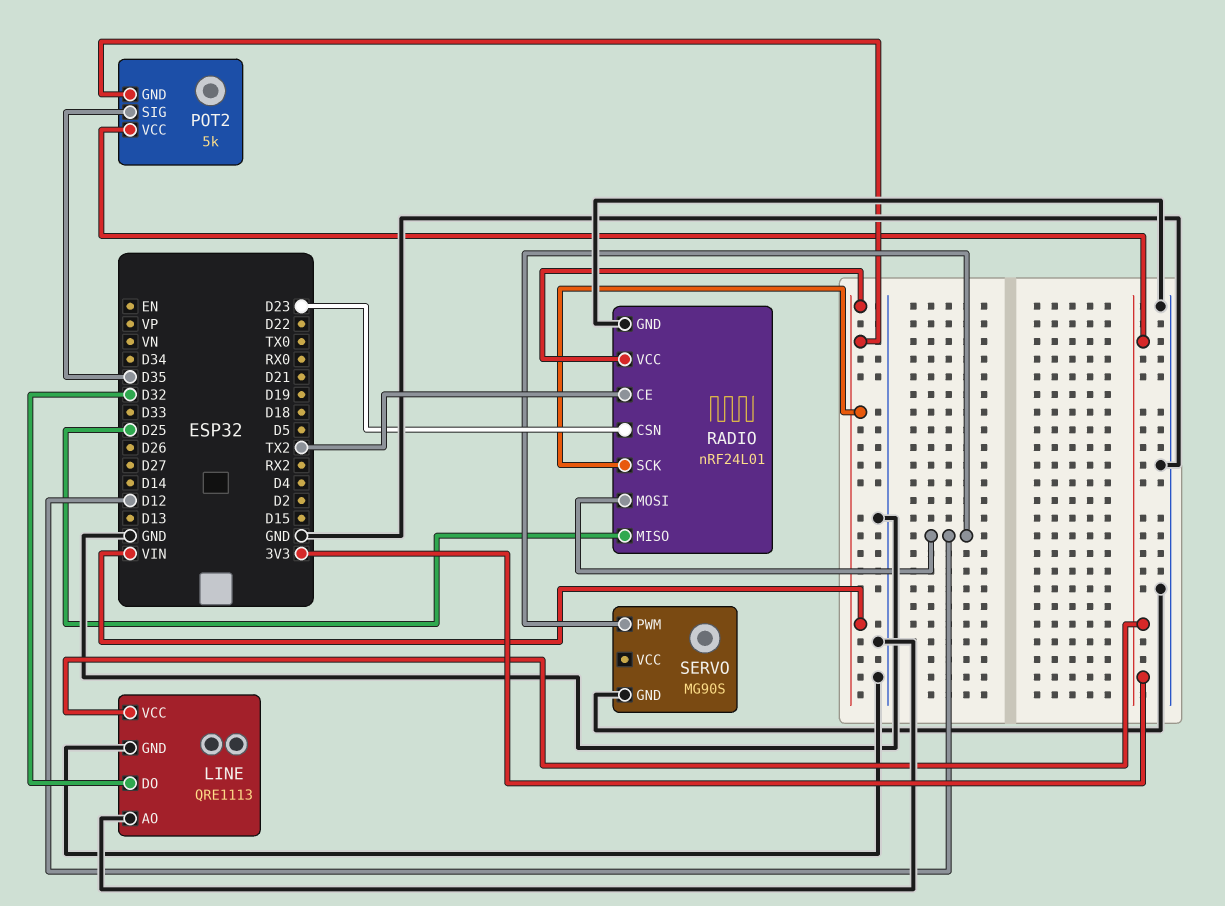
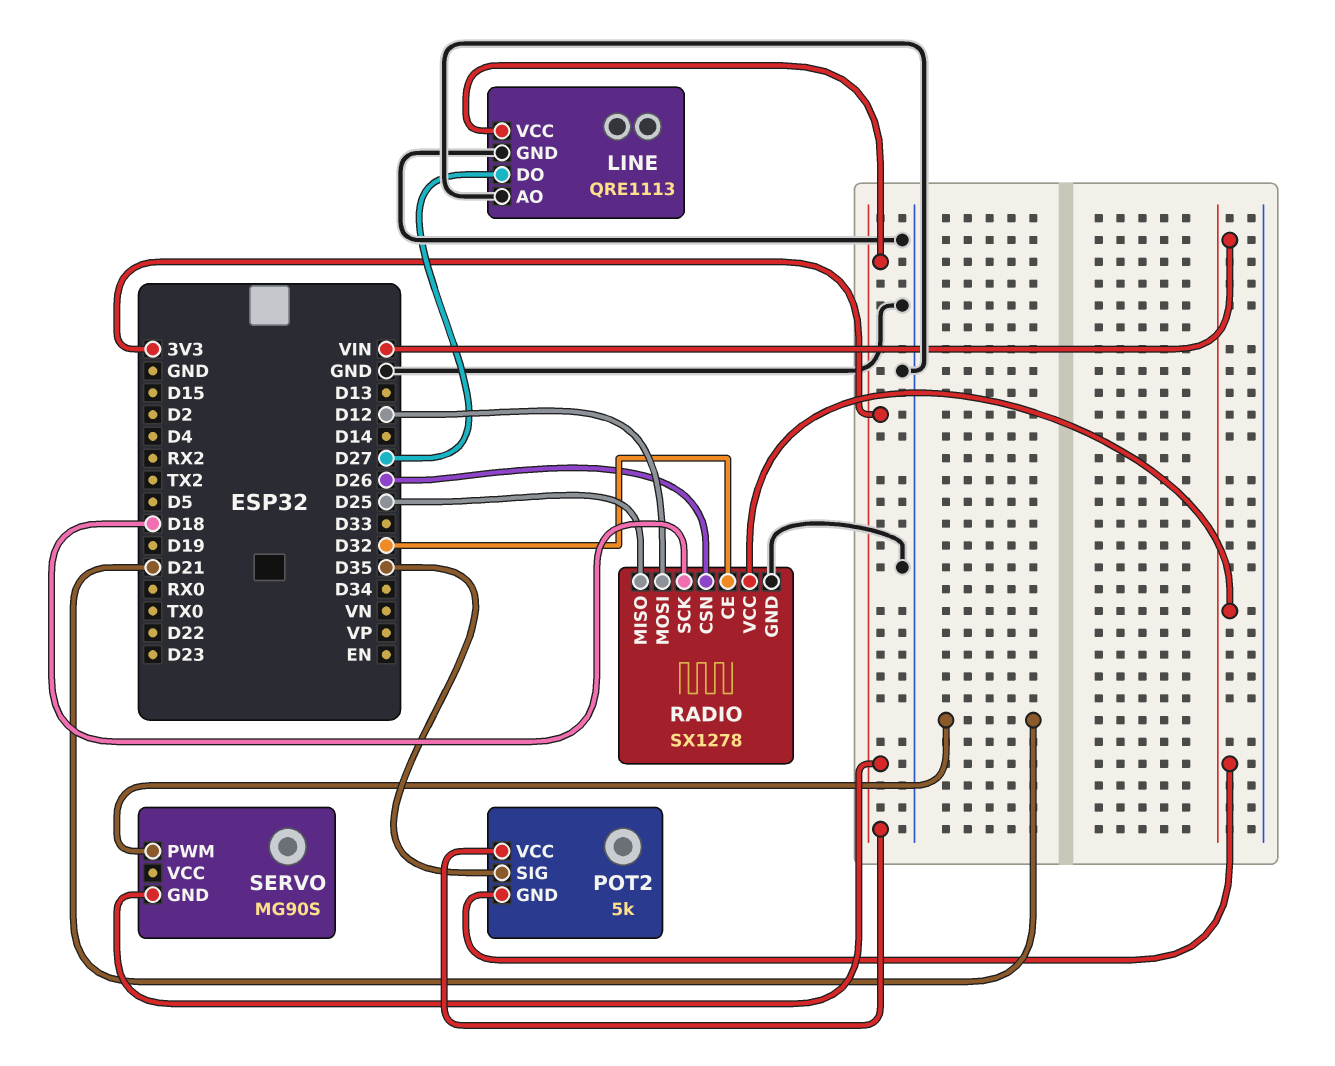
LINE pin DO: D32 -> D27
RADIO: nRF24L01 -> SX1278
RADIO pin CE: TX2 -> D32
RADIO pin CSN: D23 -> D26
RADIO pin SCK: VIN -> D18
SERVO pin GND: GND -> 3V3
SERVO pin PWM: D12 -> D21

